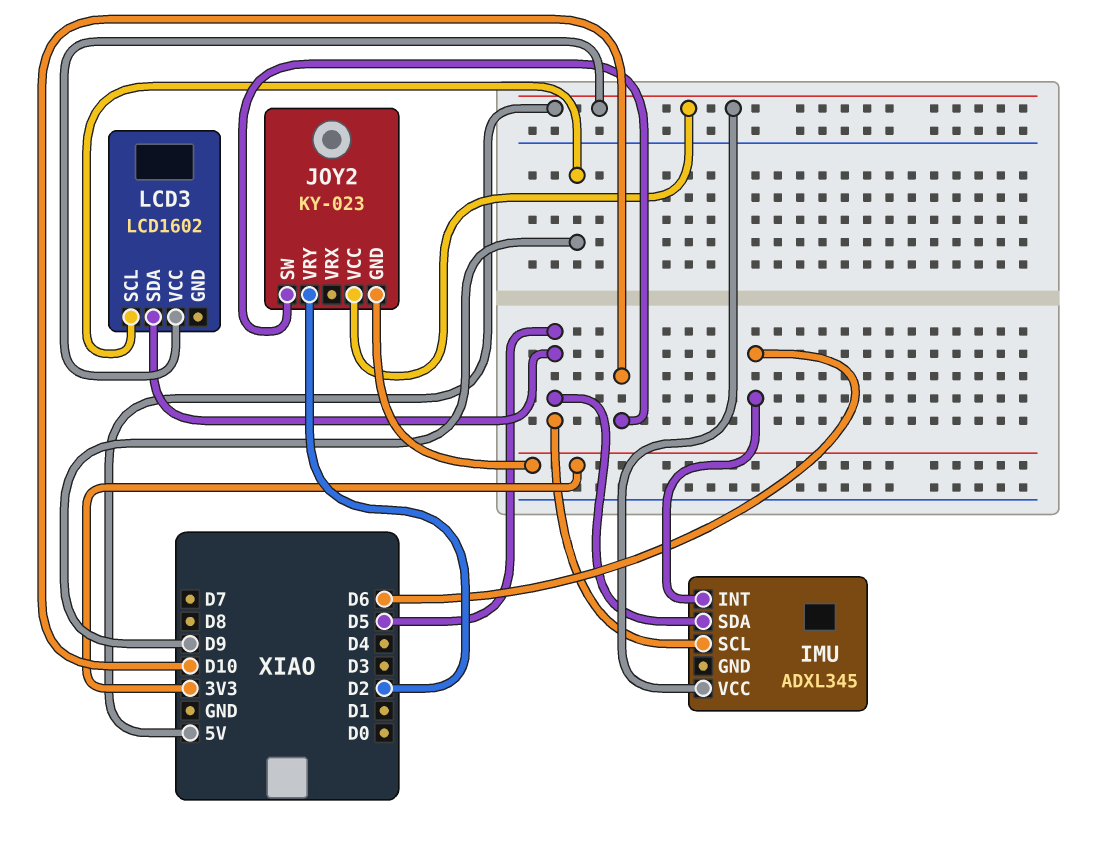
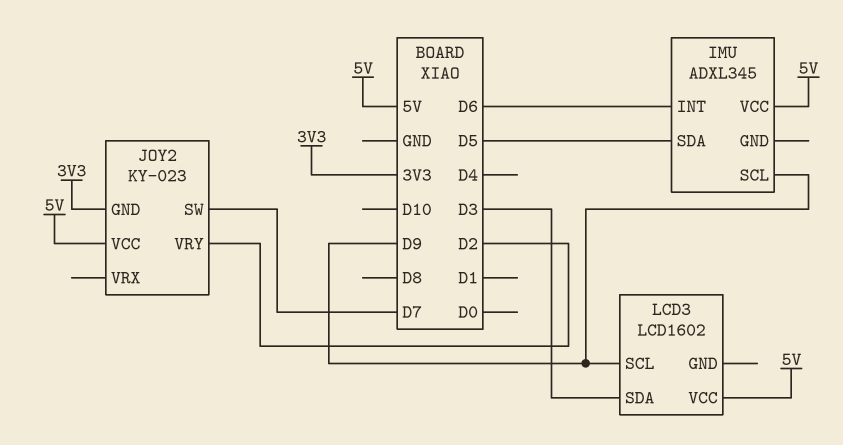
IMU pin SCL: D5 -> D9
JOY2 pin SW: D10 -> D7
LCD3 pin SDA: D5 -> D3

